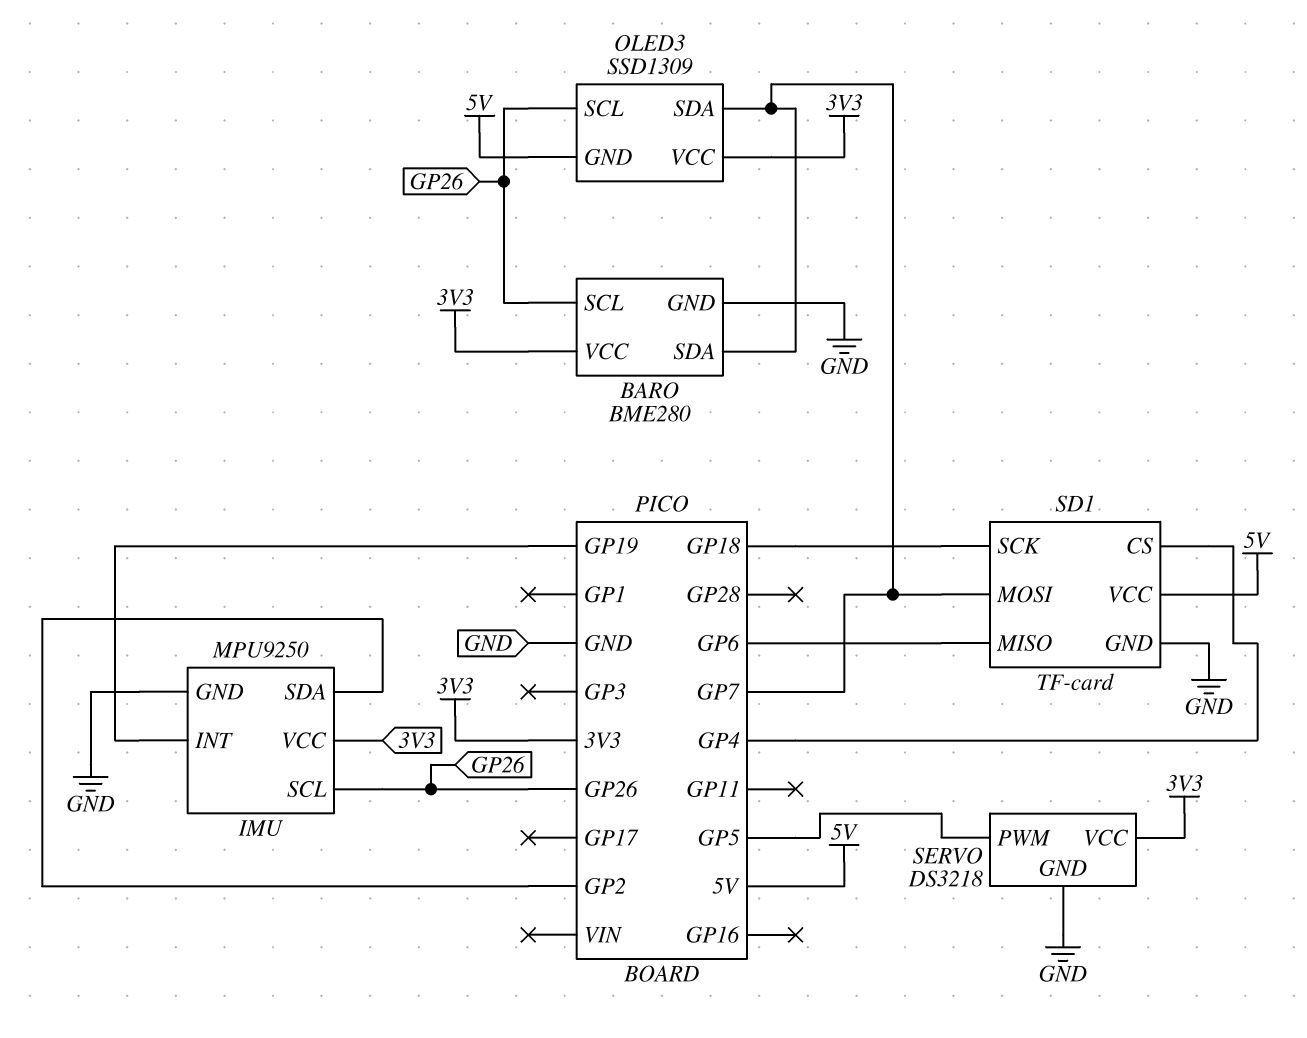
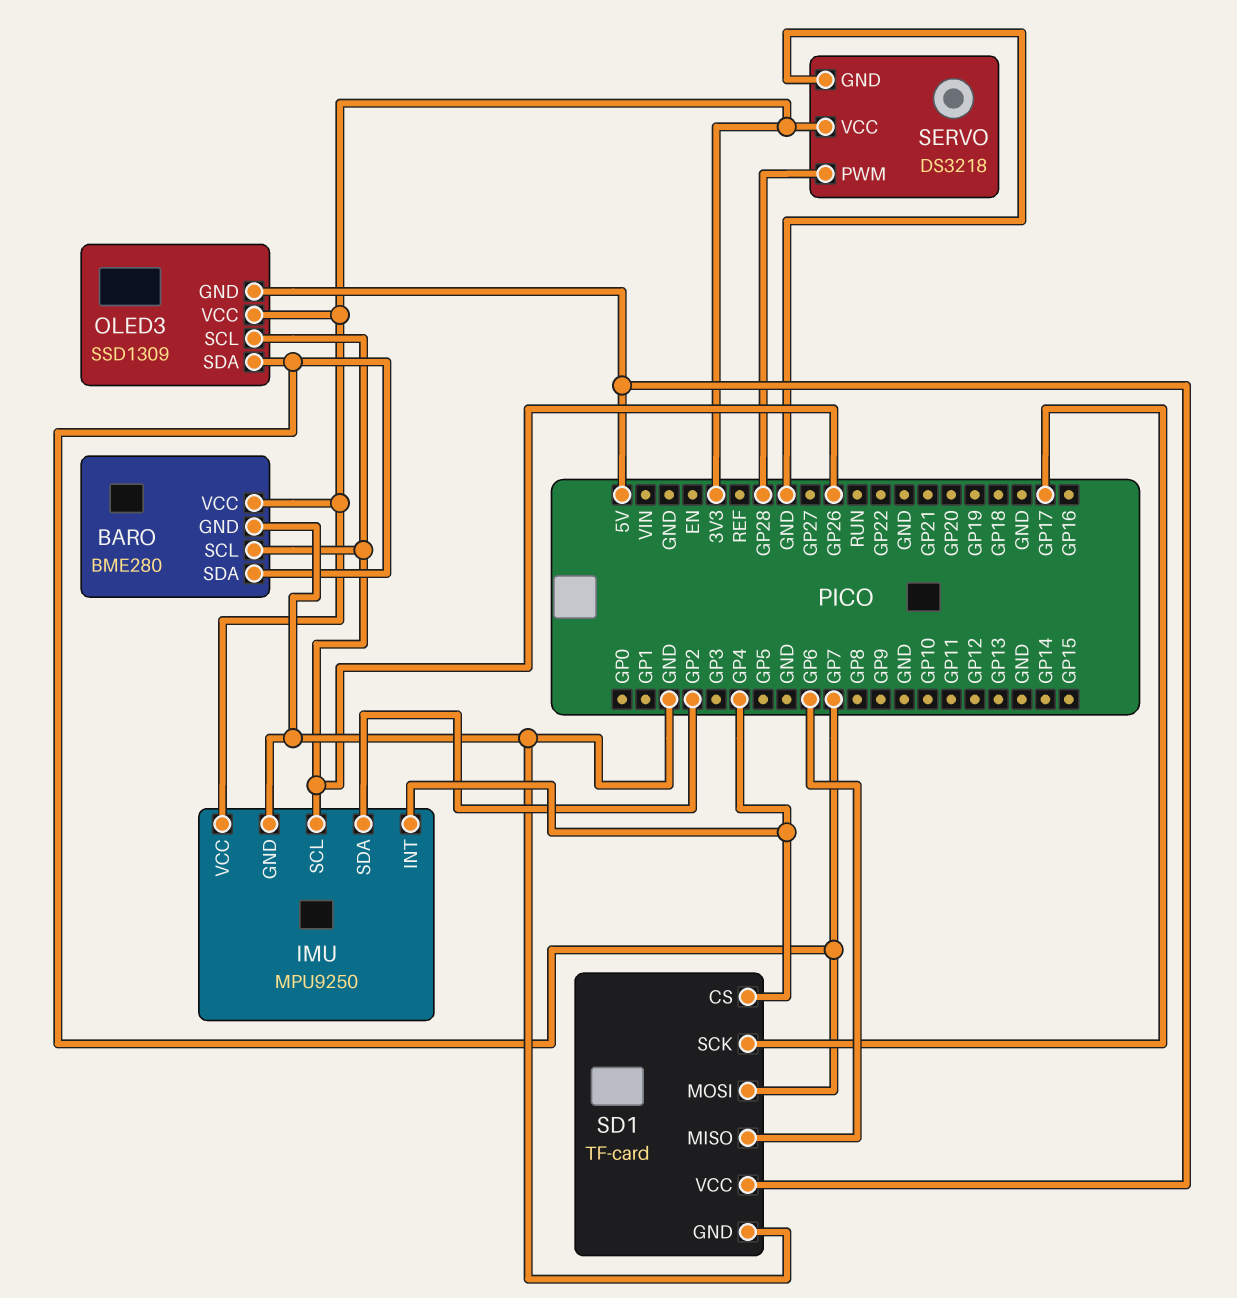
IMU pin INT: GP19 -> GP4
SD1 pin SCK: GP18 -> GP17
SERVO pin PWM: GP5 -> GP28

